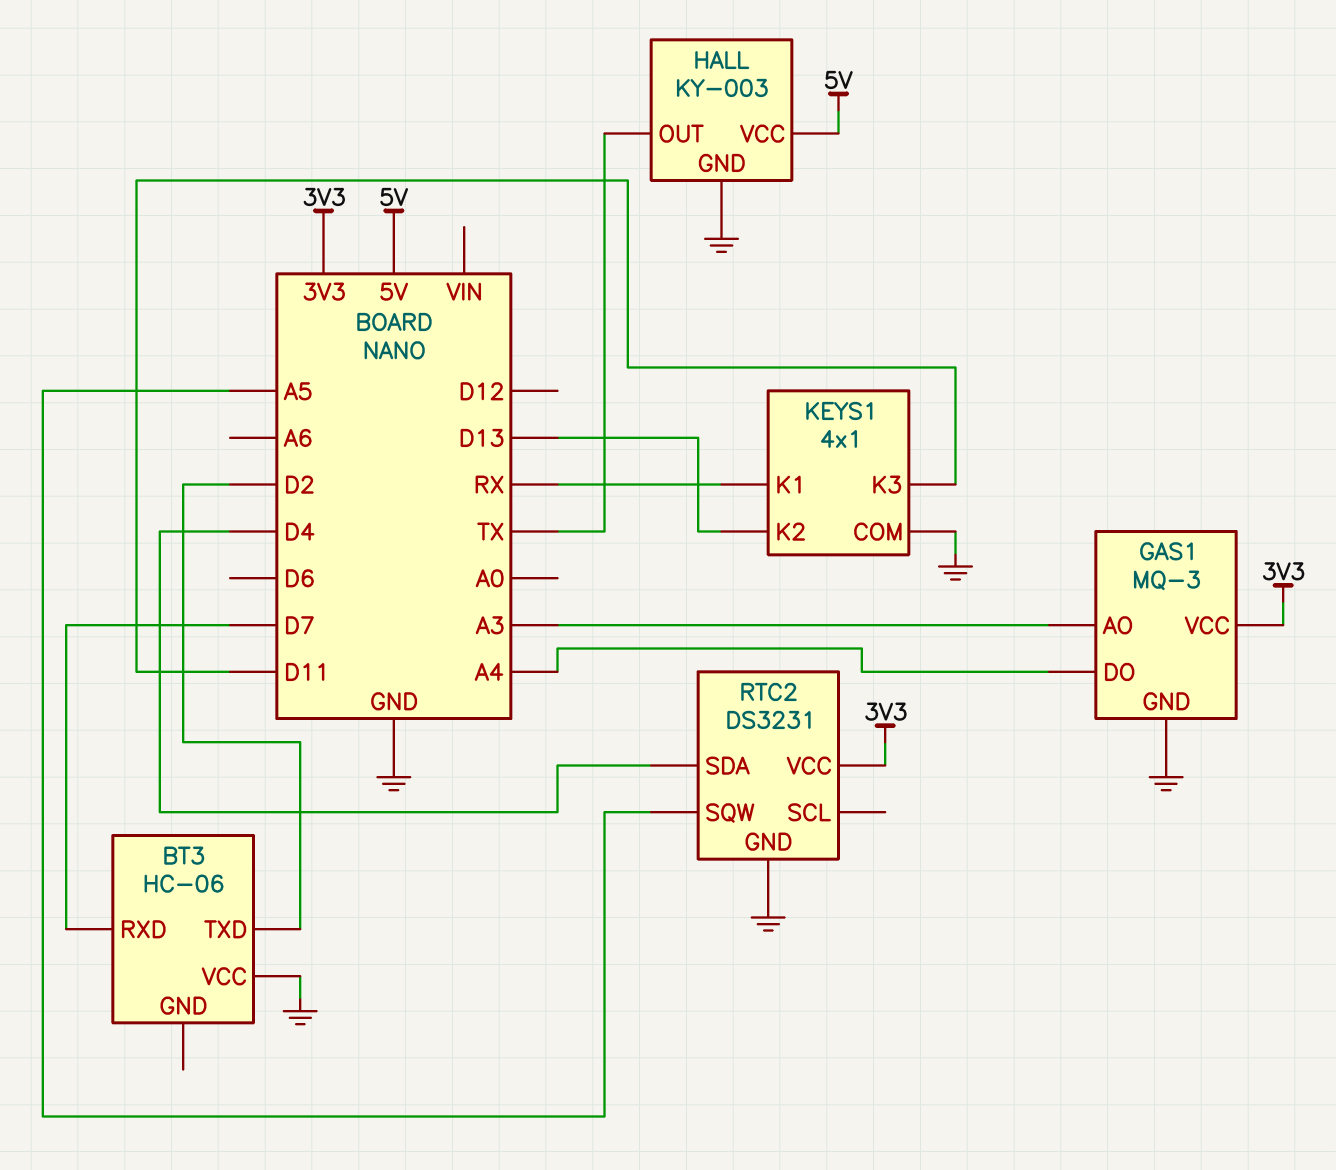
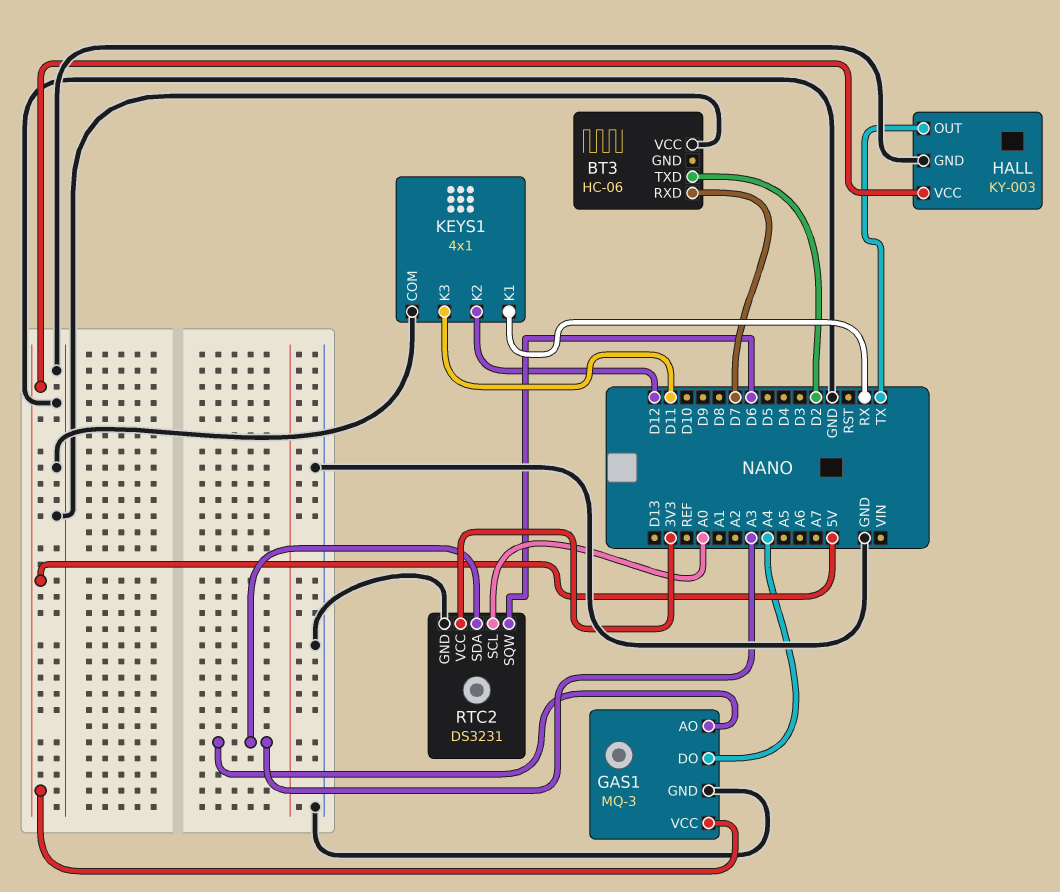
GAS1 pin VCC: 3V3 -> 5V
KEYS1 pin K2: D13 -> D12
RTC2 pin SCL: none -> A0
RTC2 pin SDA: D4 -> A3
RTC2 pin SQW: A5 -> D6

